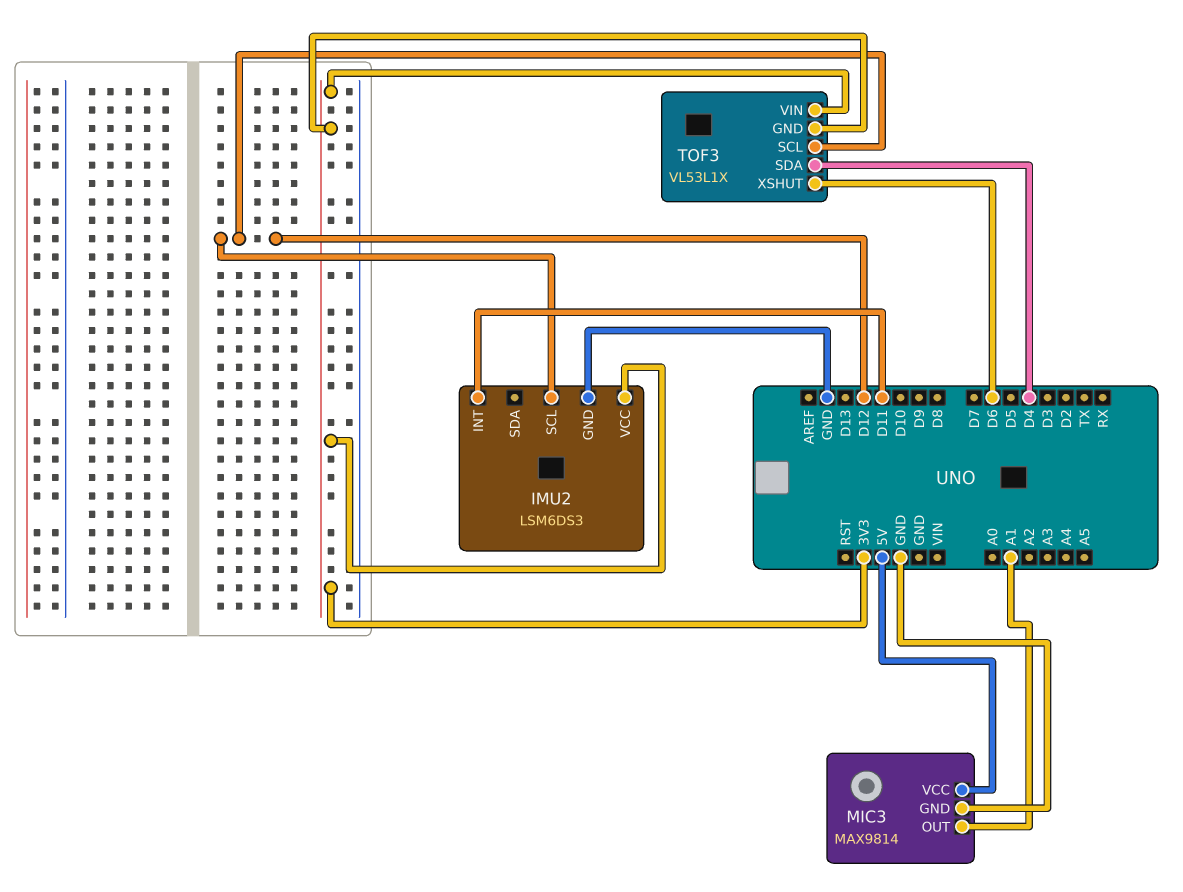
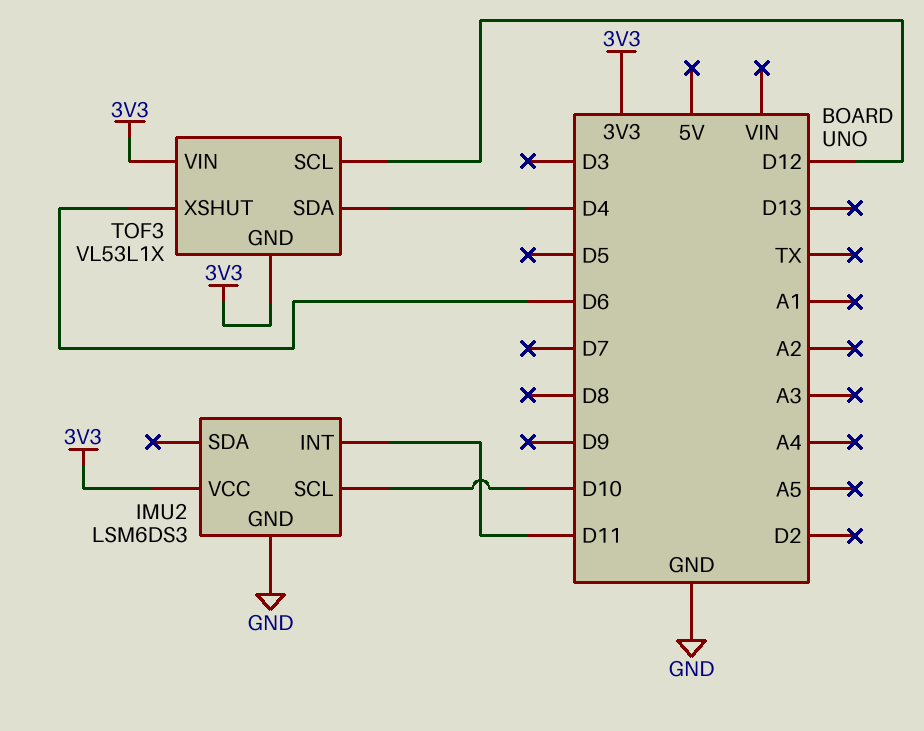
IMU2 pin SCL: D12 -> D10
MIC3: MAX9814 -> none
MIC3 pin GND: GND -> none
MIC3 pin OUT: A1 -> none
MIC3 pin VCC: 5V -> none

